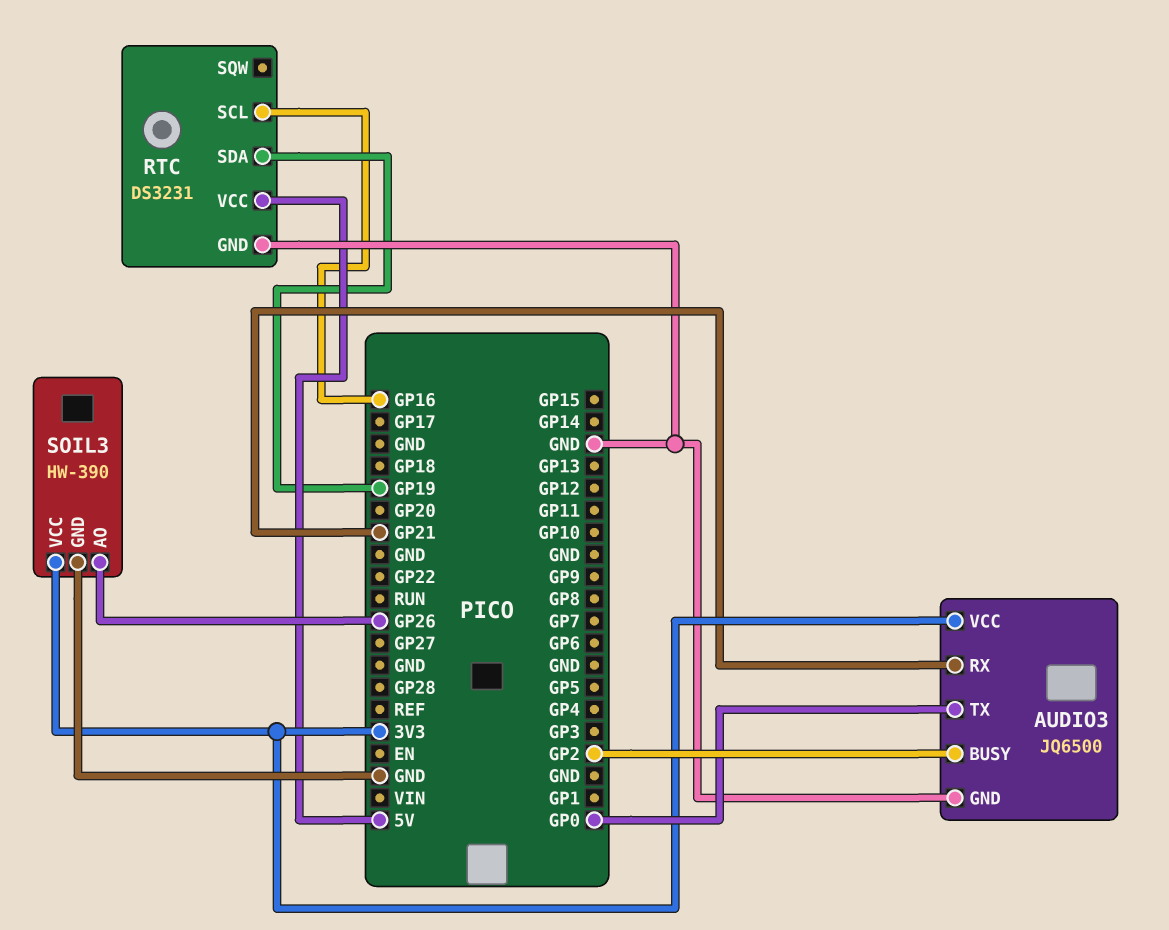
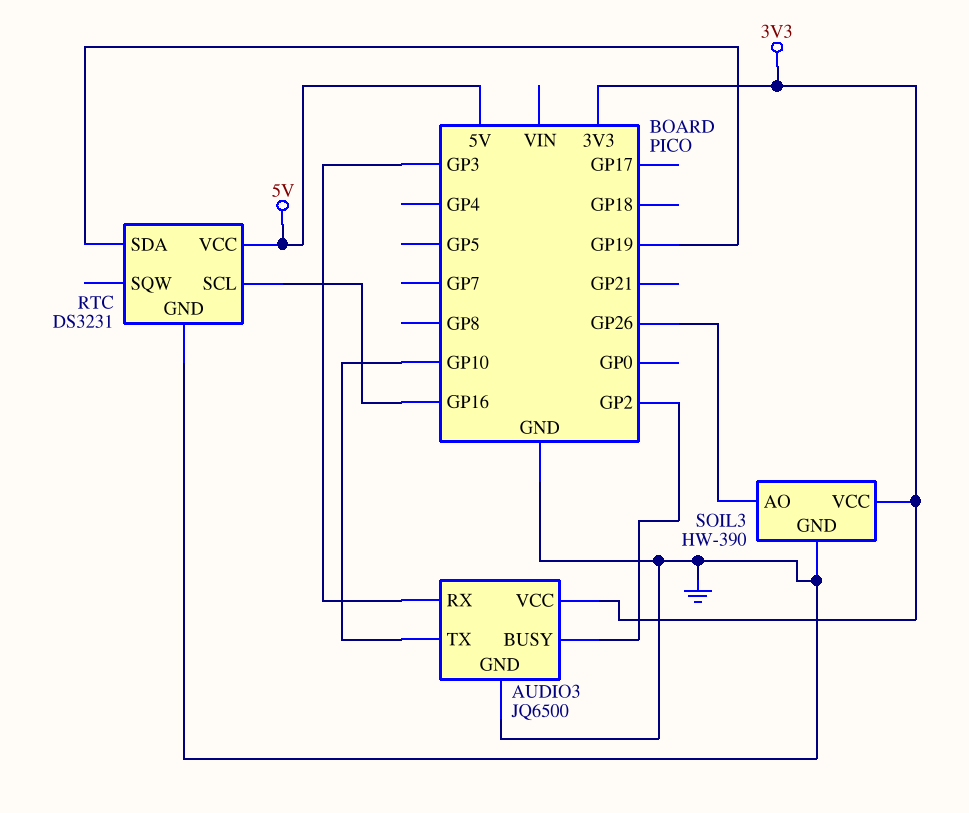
AUDIO3 pin RX: GP21 -> GP3
AUDIO3 pin TX: GP0 -> GP10

